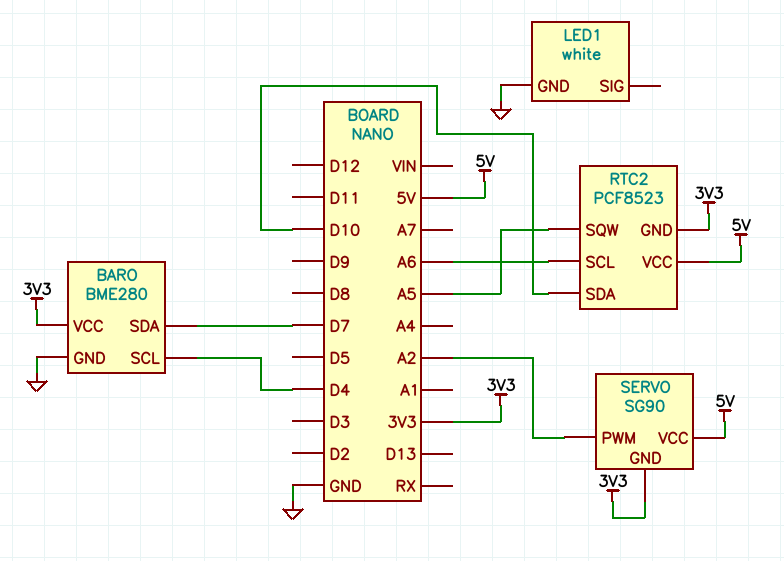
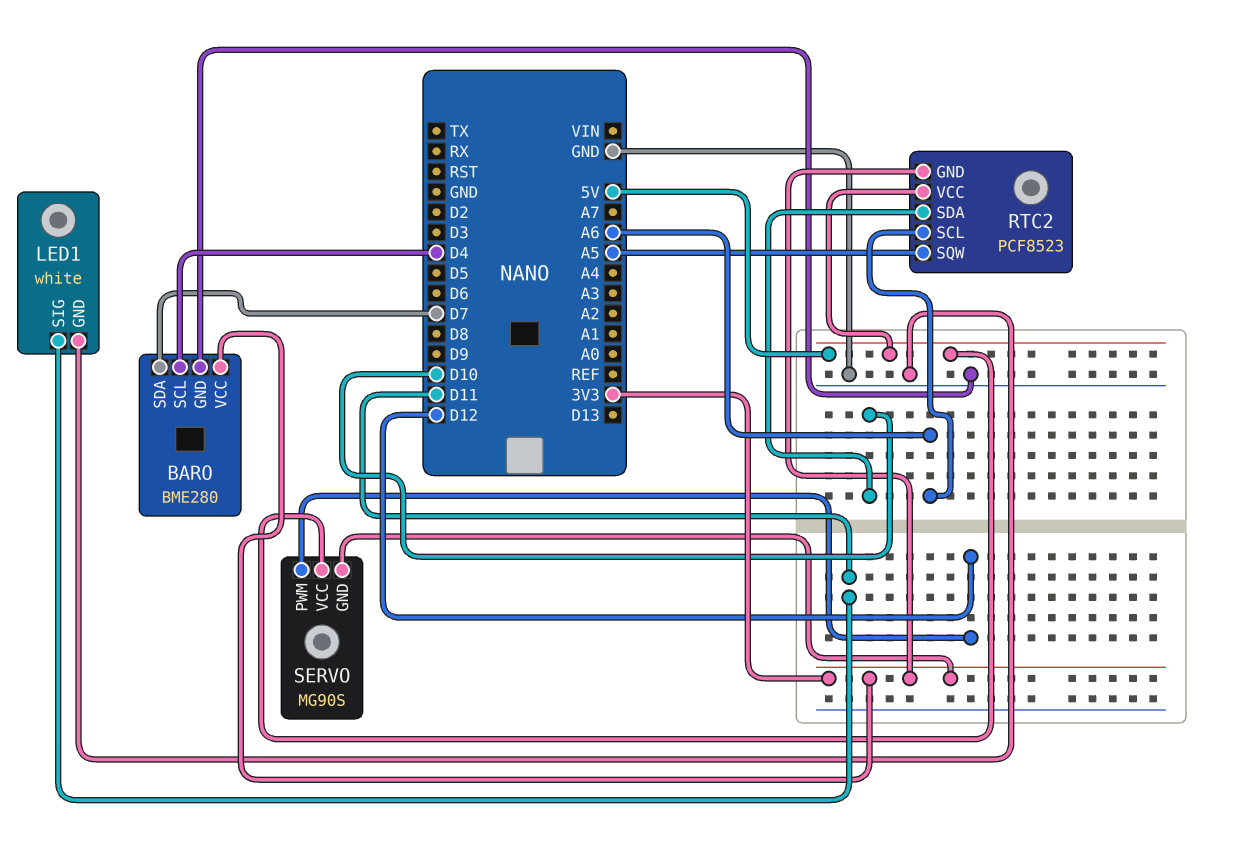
LED1 pin SIG: none -> D11
SERVO: SG90 -> MG90S
SERVO pin PWM: A2 -> D12

